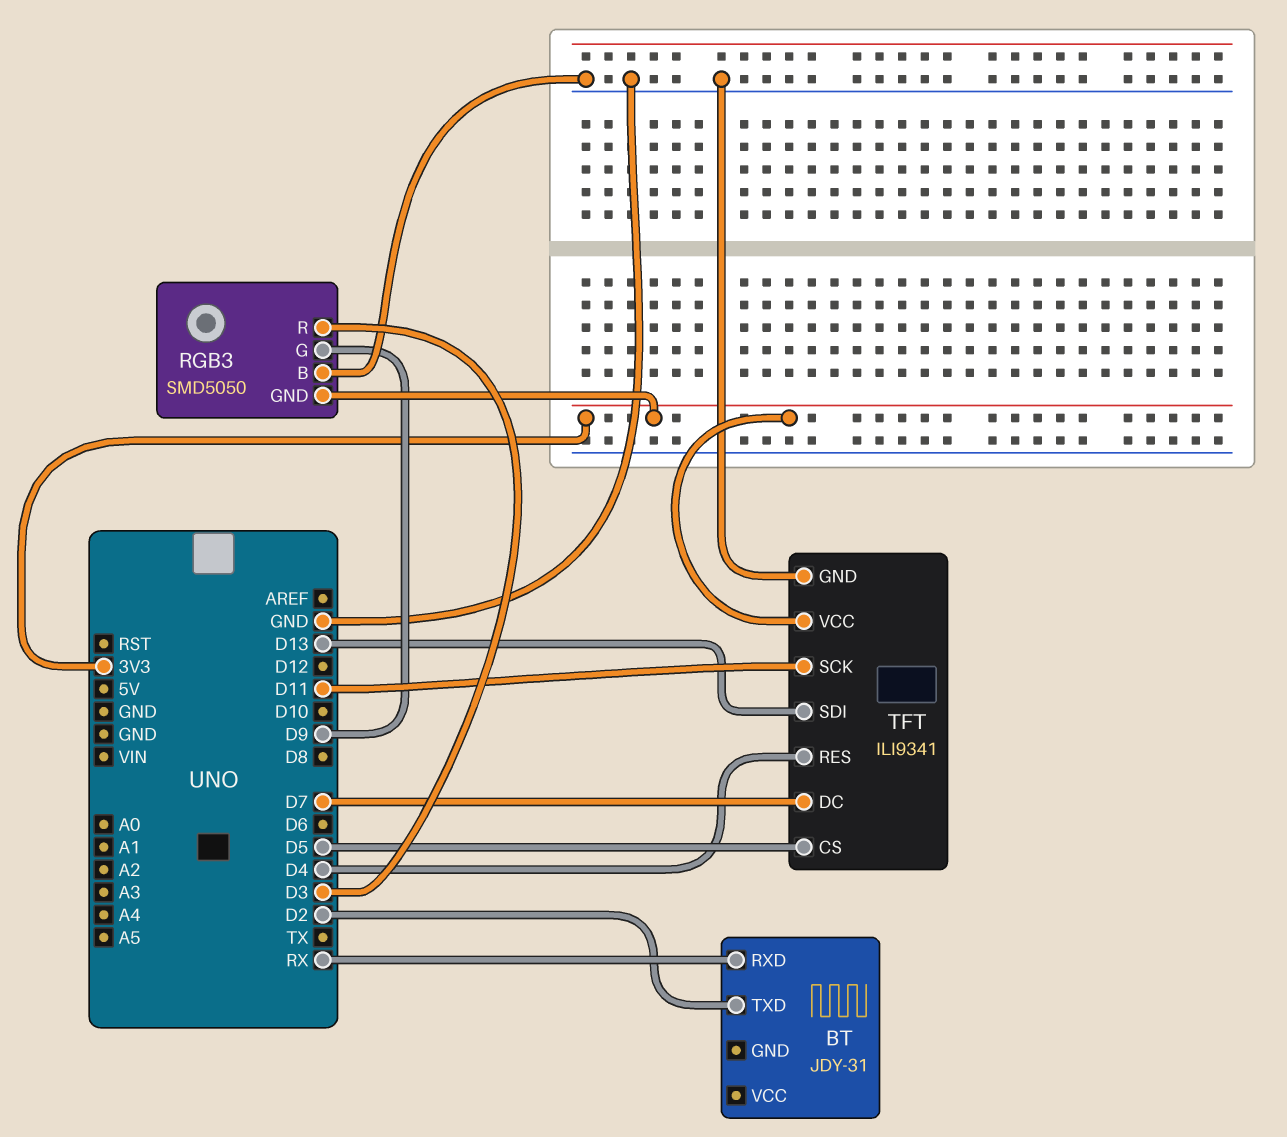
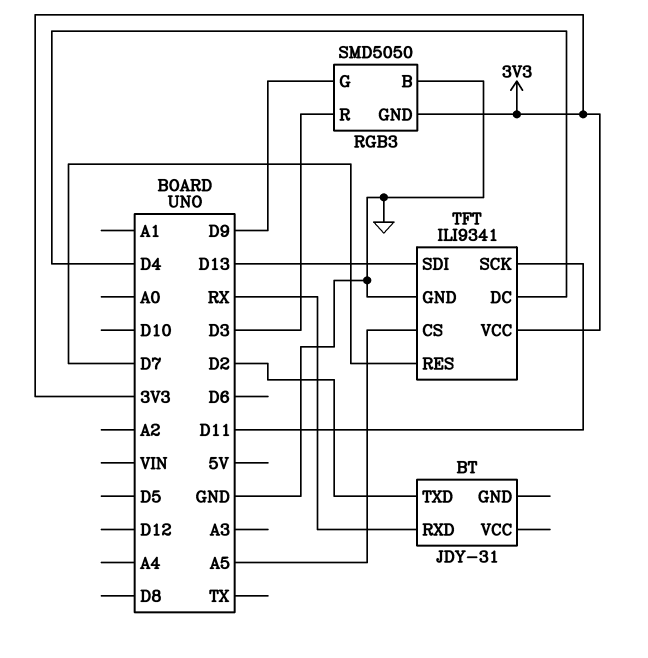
TFT pin CS: D5 -> A5
TFT pin DC: D7 -> D4
TFT pin RES: D4 -> D7

